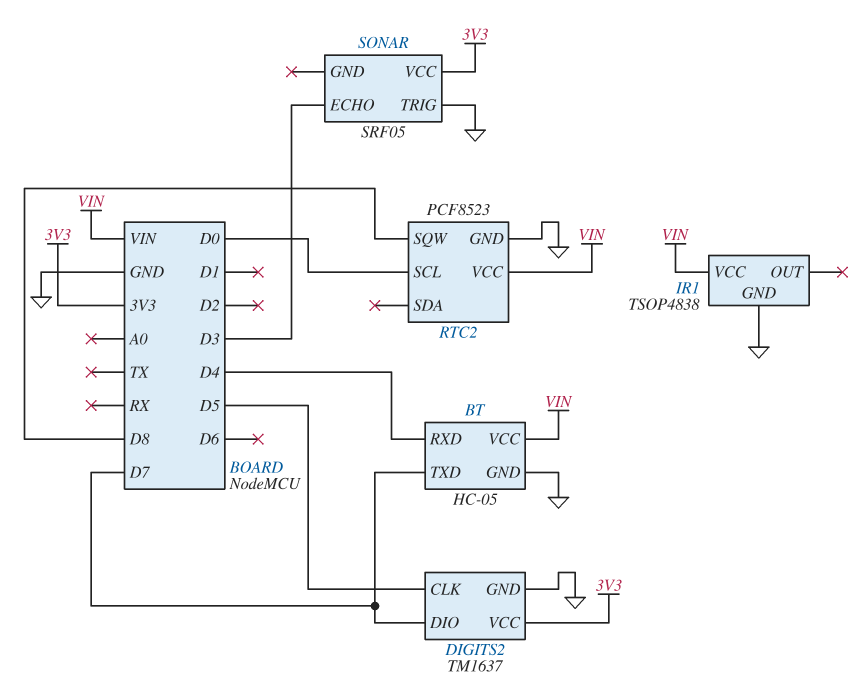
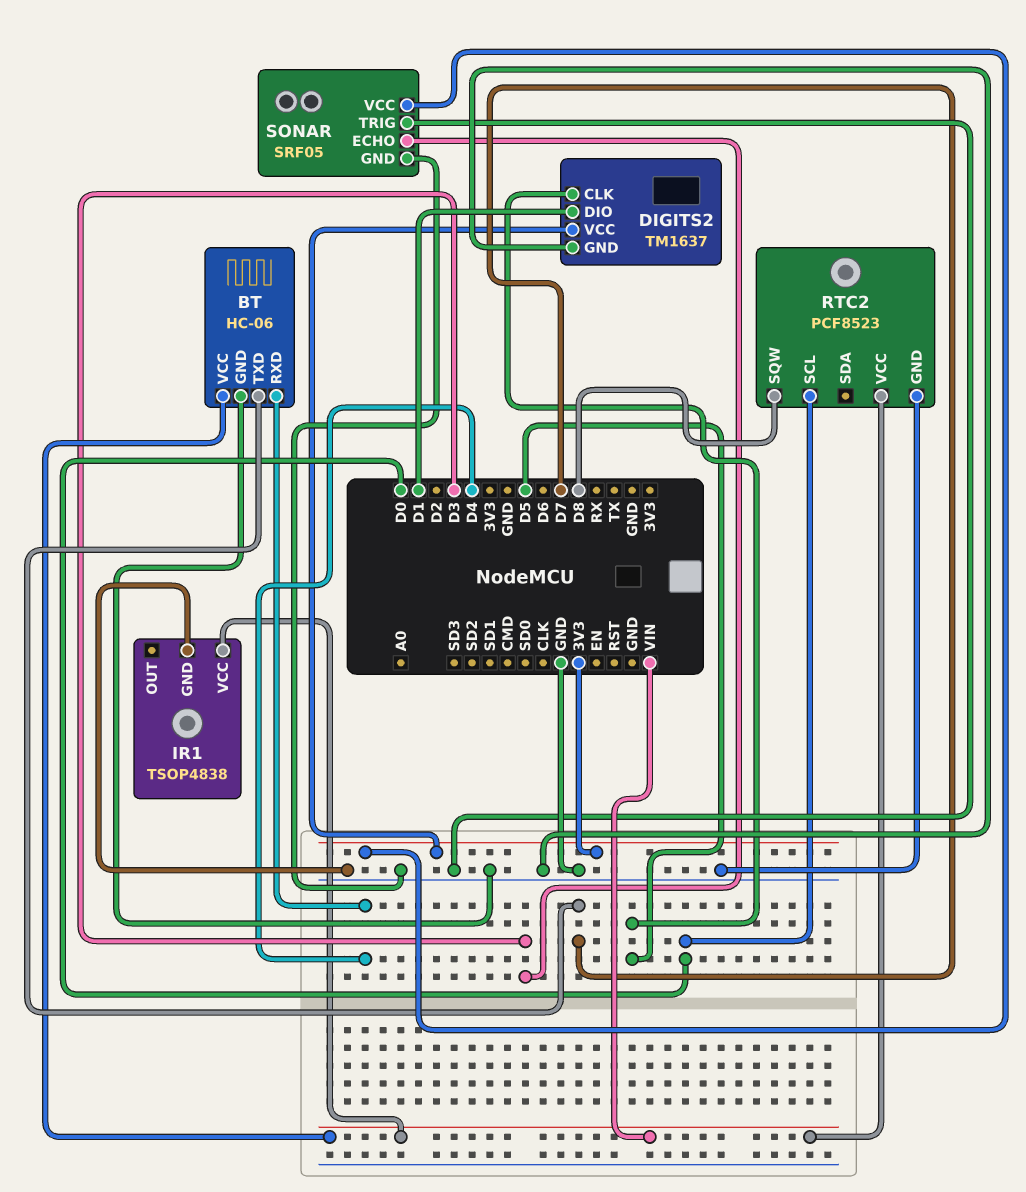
BT: HC-05 -> HC-06
DIGITS2 pin DIO: D7 -> D1
SONAR pin GND: none -> GND

